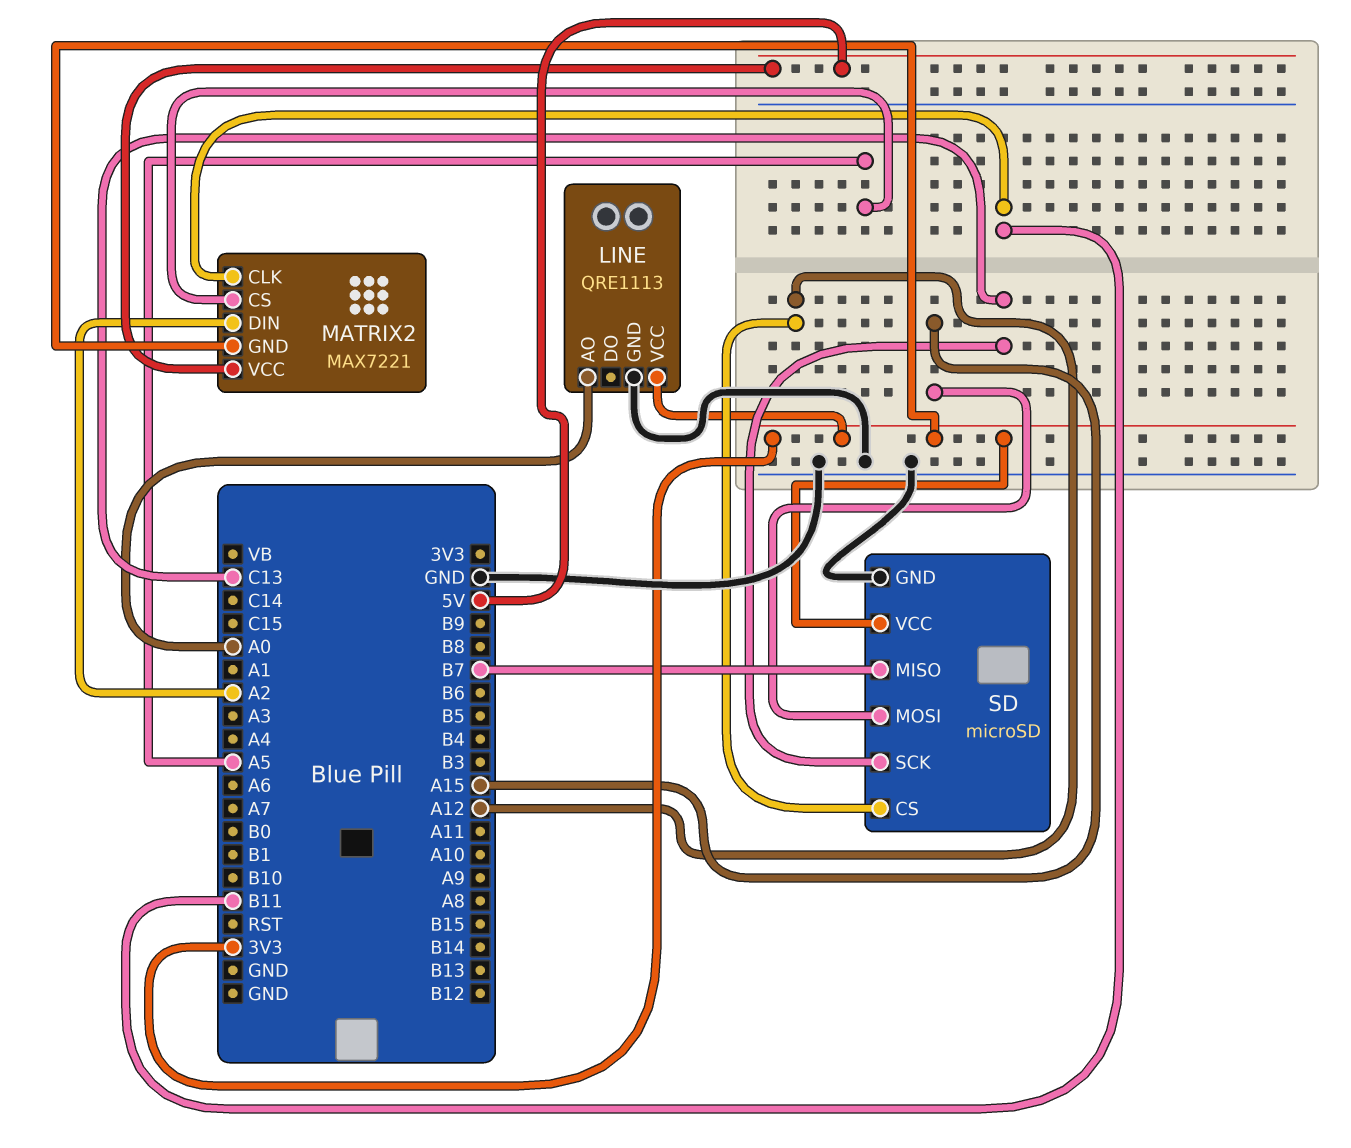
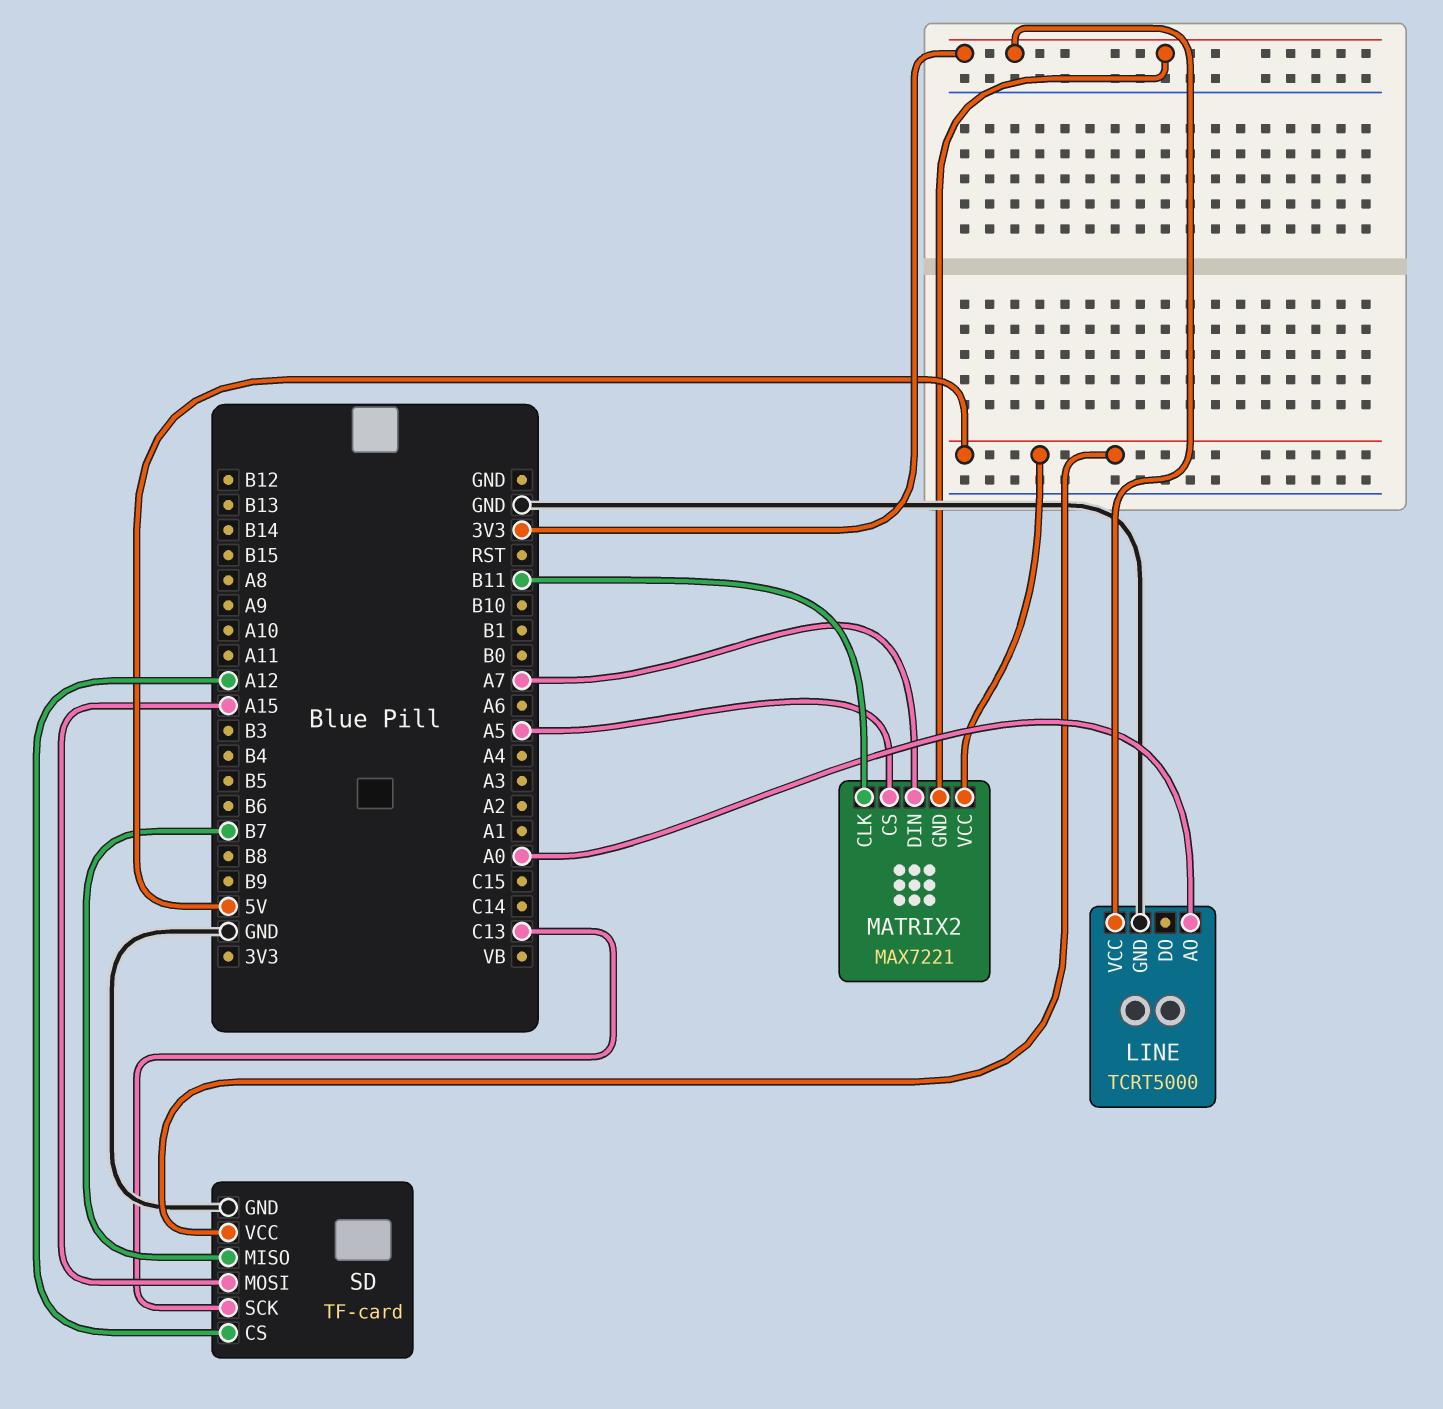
LINE: QRE1113 -> TCRT5000
MATRIX2 pin DIN: A2 -> A7
SD: microSD -> TF-card
SD pin VCC: 3V3 -> 5V

